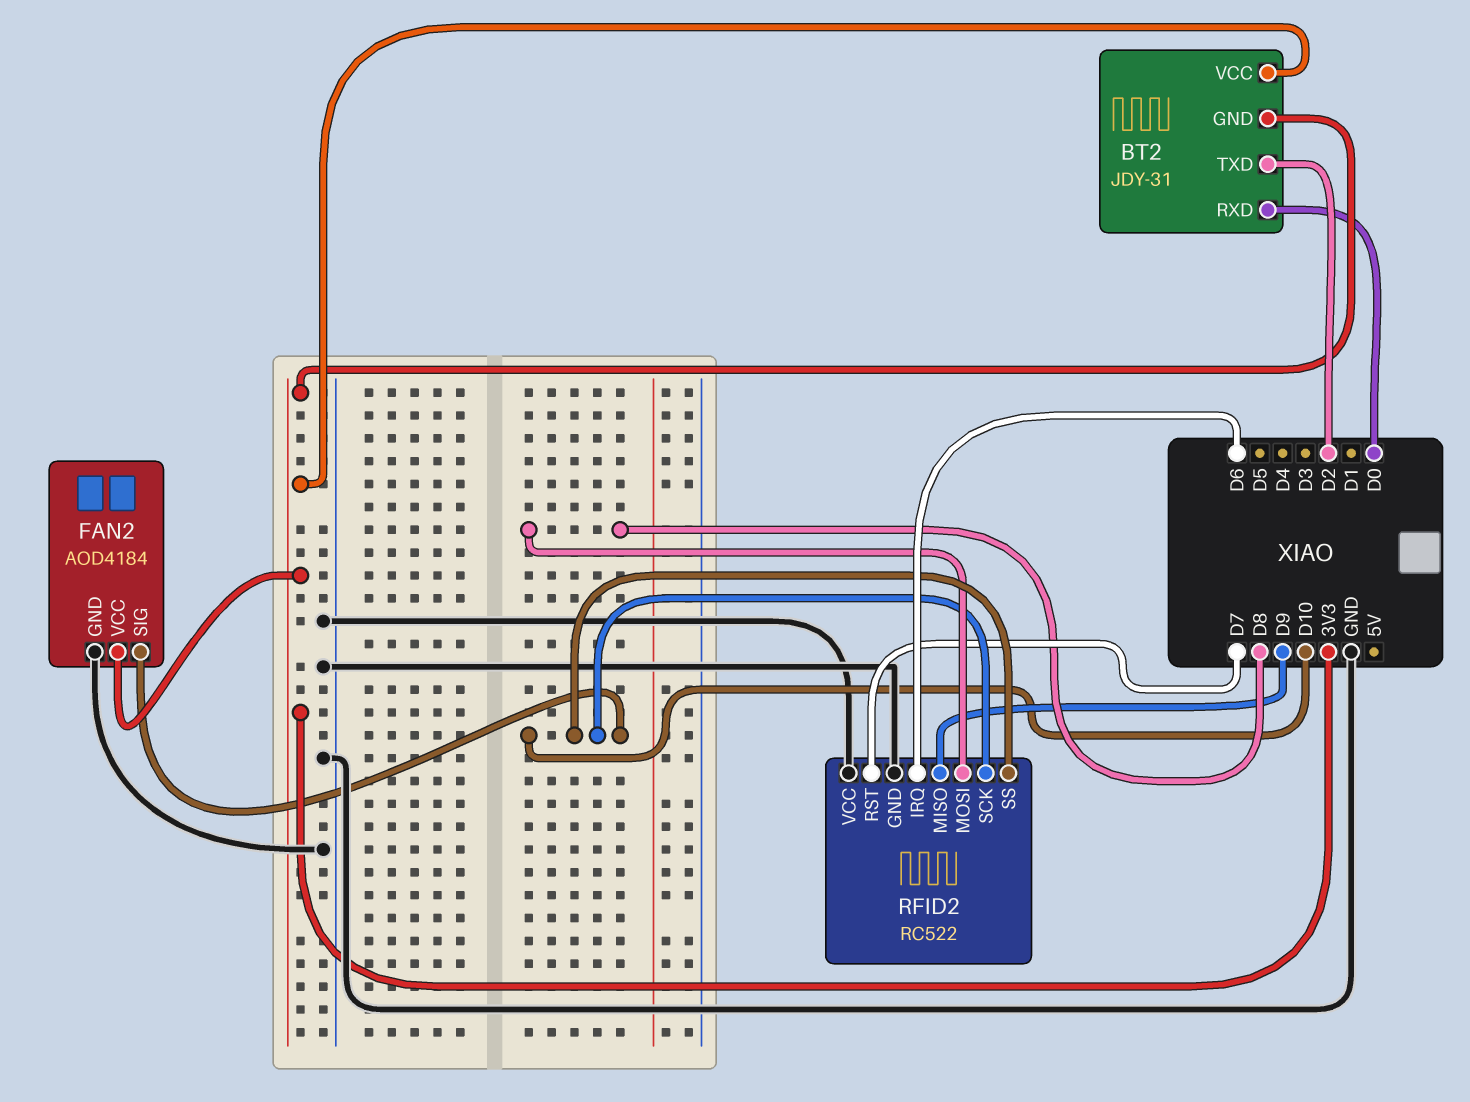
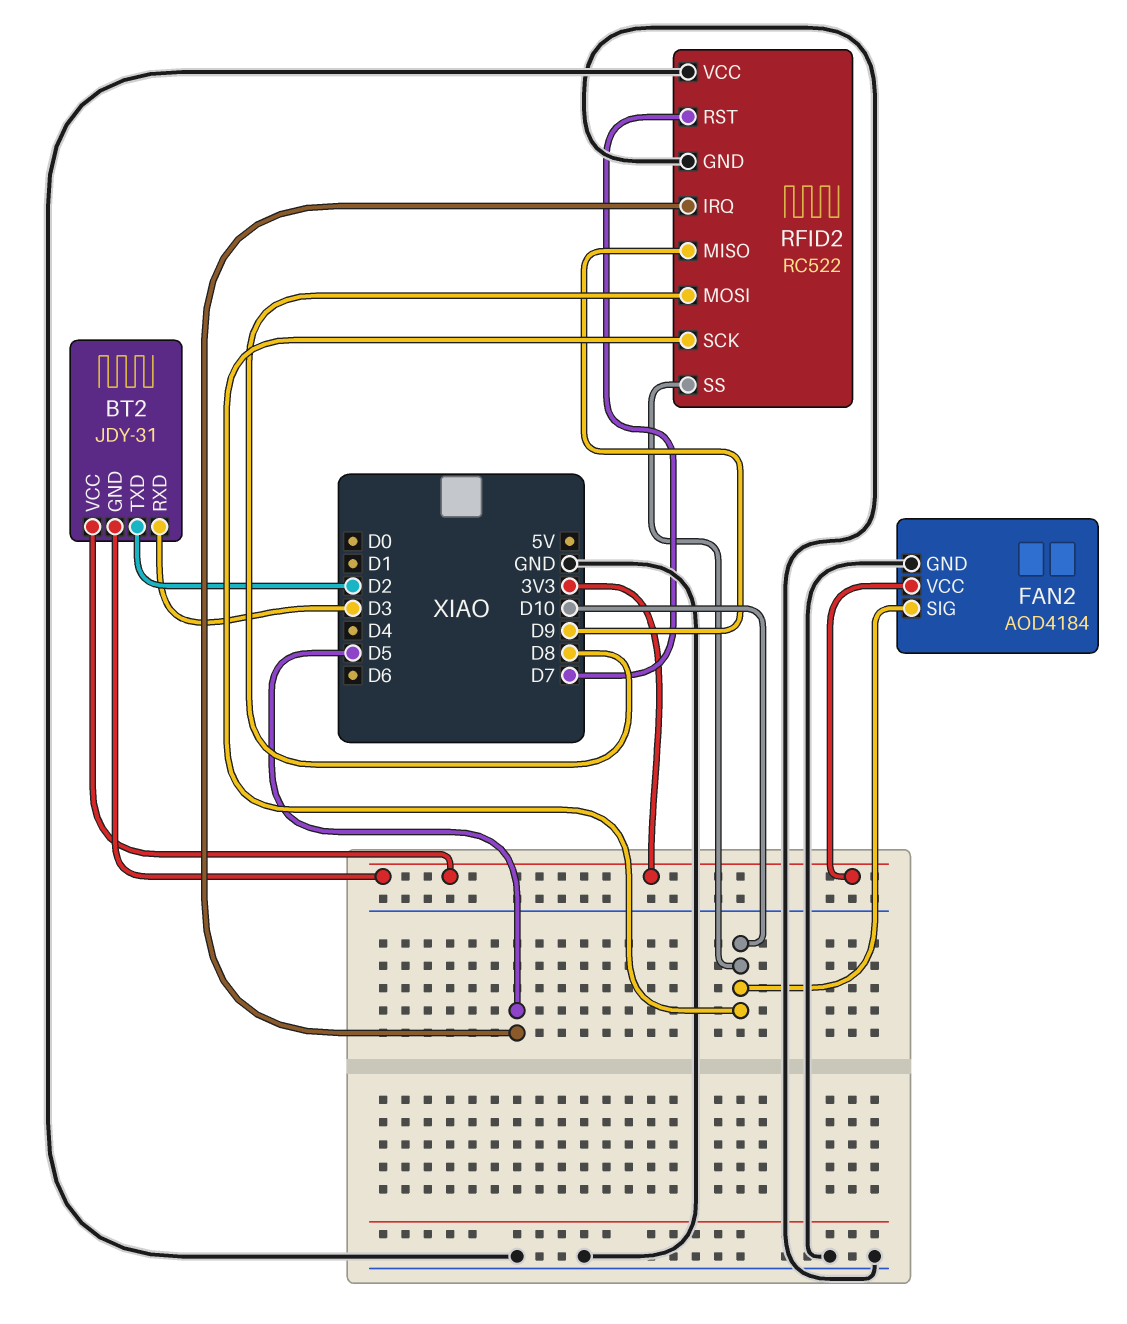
BT2 pin RXD: D0 -> D3
RFID2 pin IRQ: D6 -> D5

